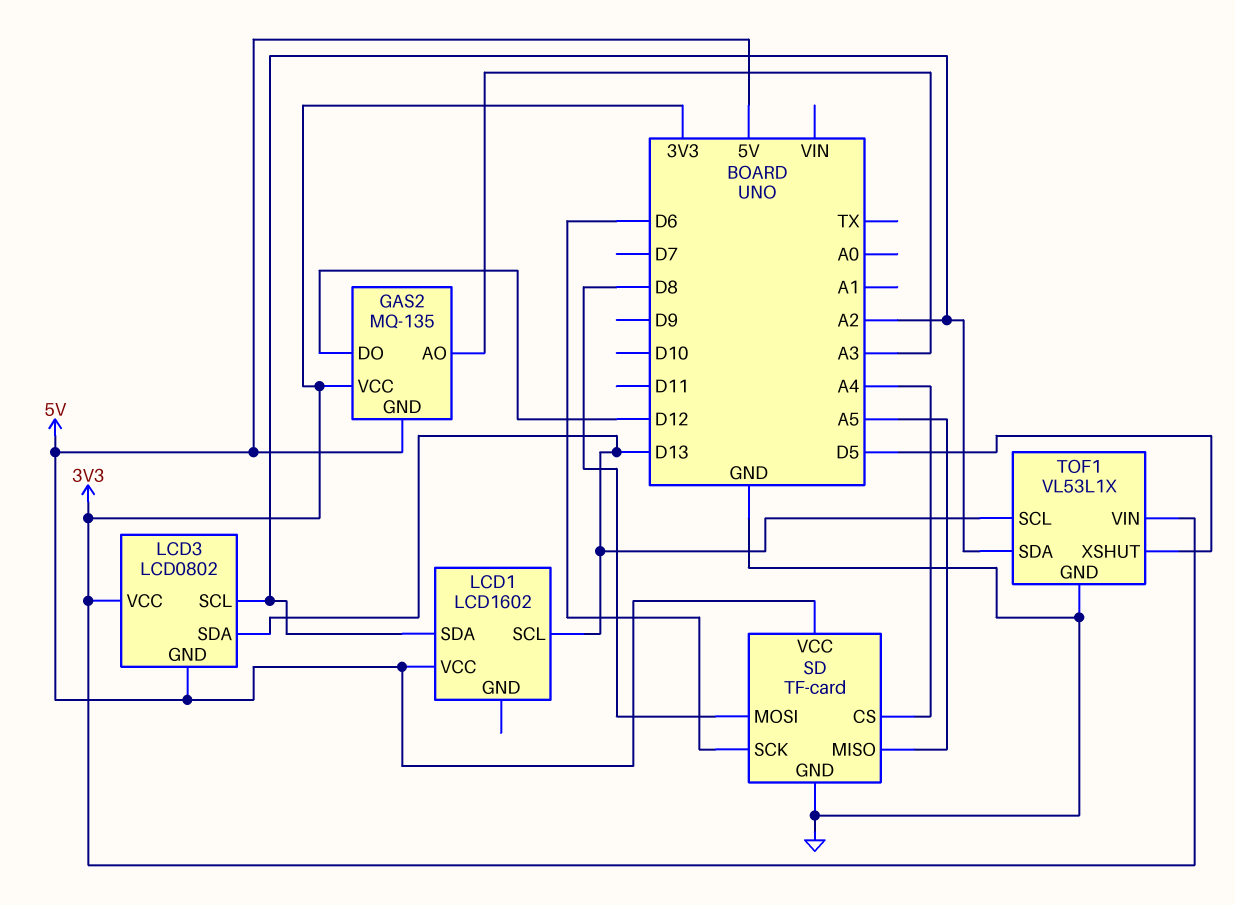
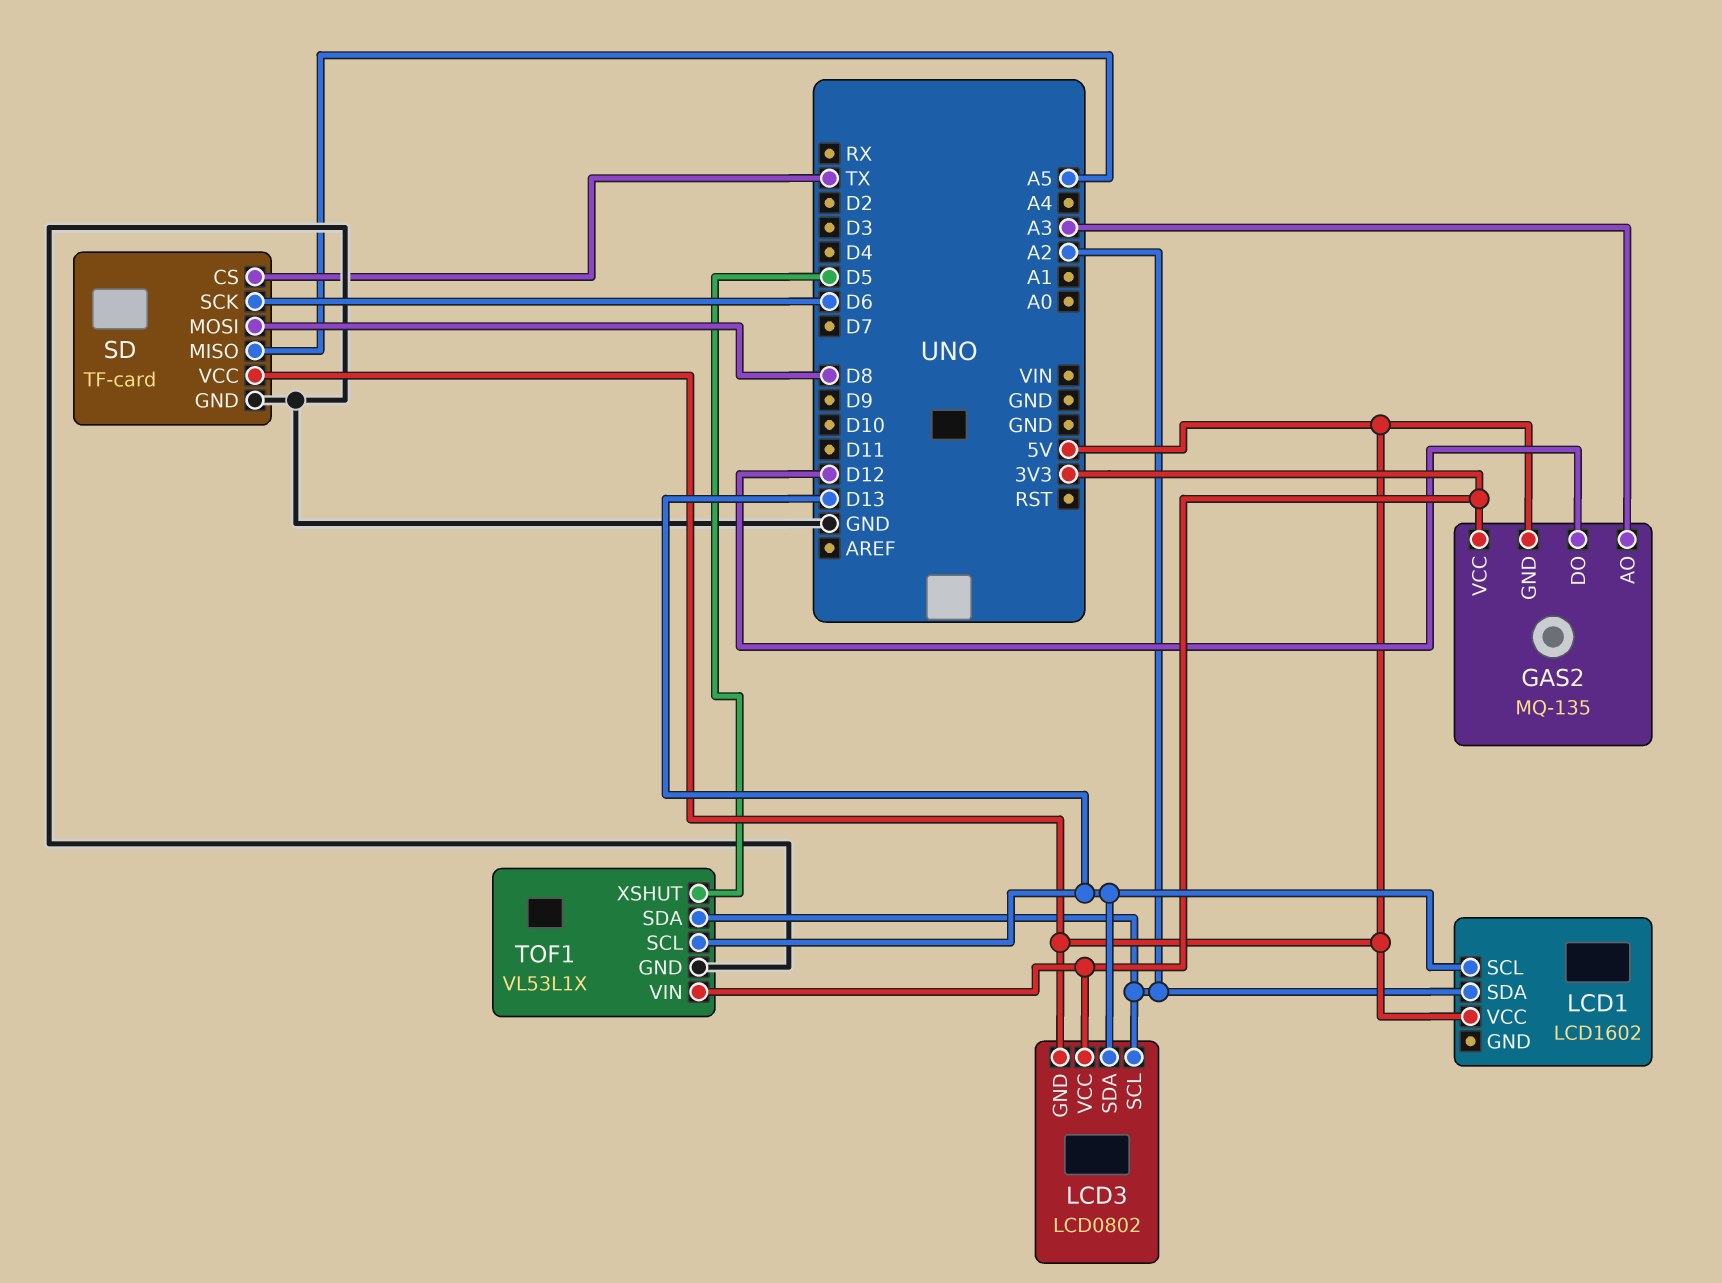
SD pin CS: A4 -> TX

